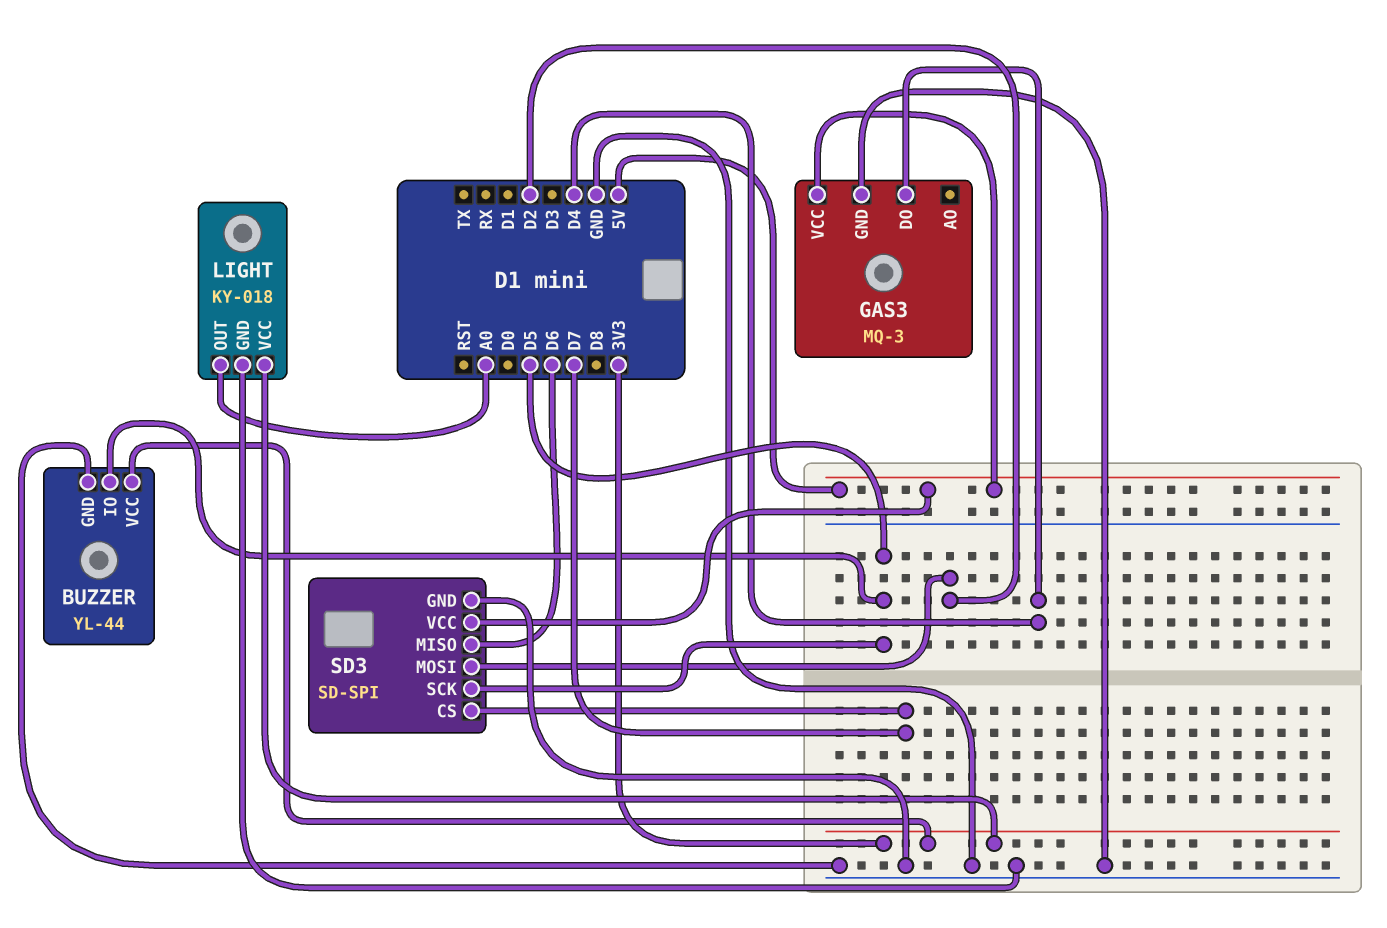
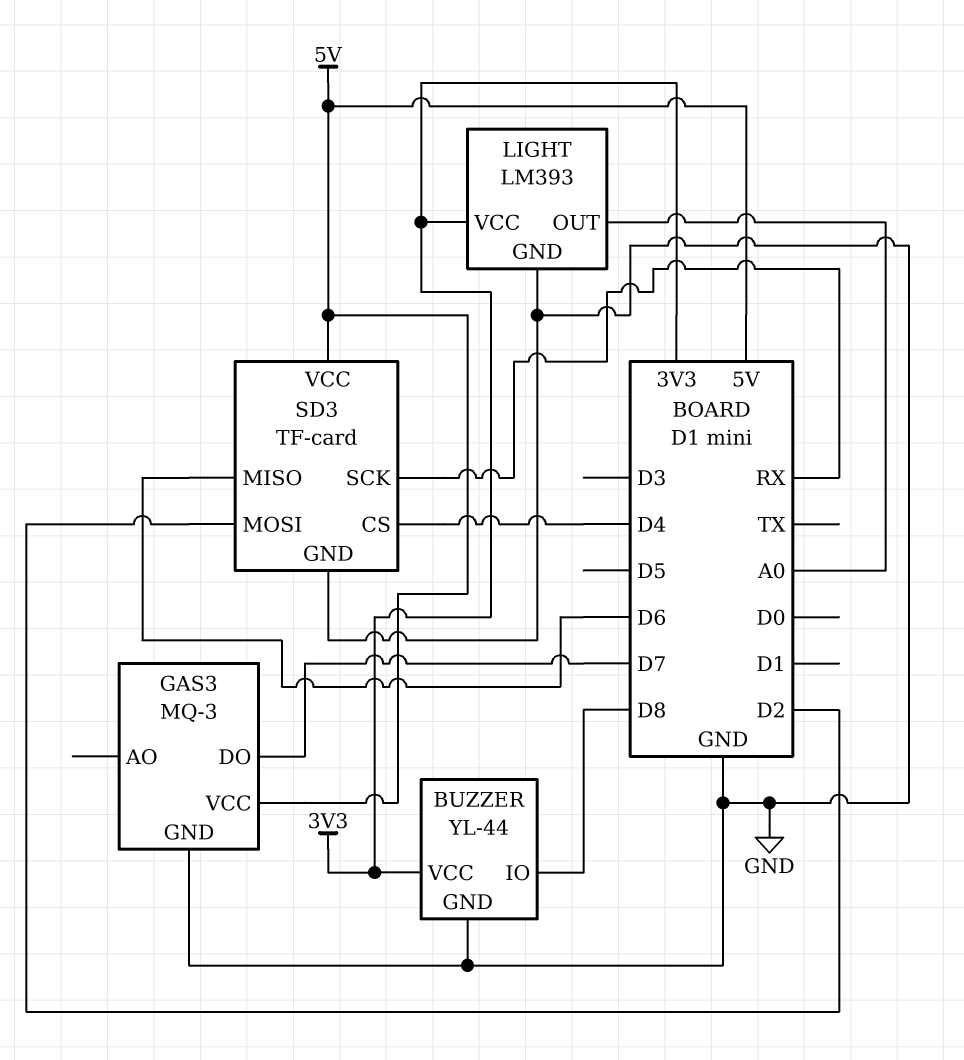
BUZZER pin IO: D5 -> D8
GAS3 pin DO: D4 -> D7
LIGHT: KY-018 -> LM393
SD3: SD-SPI -> TF-card
SD3 pin CS: D7 -> D4
SD3 pin SCK: D5 -> RX

